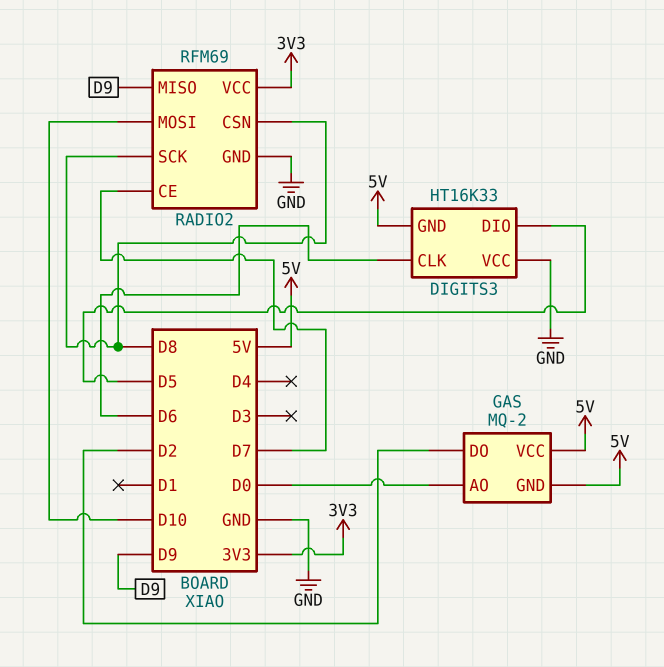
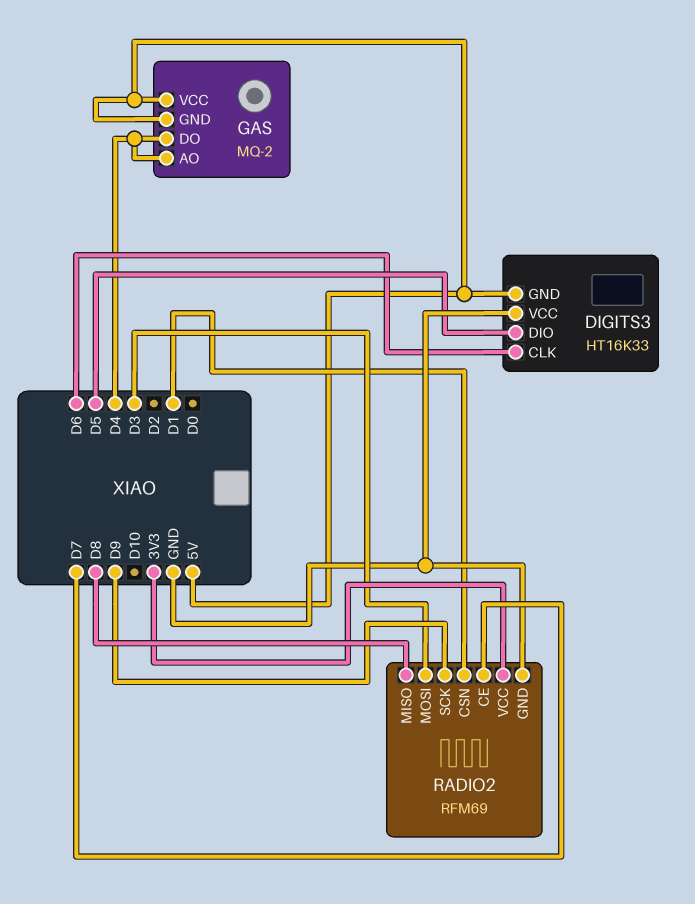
GAS pin AO: D0 -> D4
GAS pin DO: D2 -> D4
RADIO2 pin CSN: D8 -> D1
RADIO2 pin MISO: D9 -> D8
RADIO2 pin MOSI: D10 -> D3
RADIO2 pin SCK: D8 -> D9

